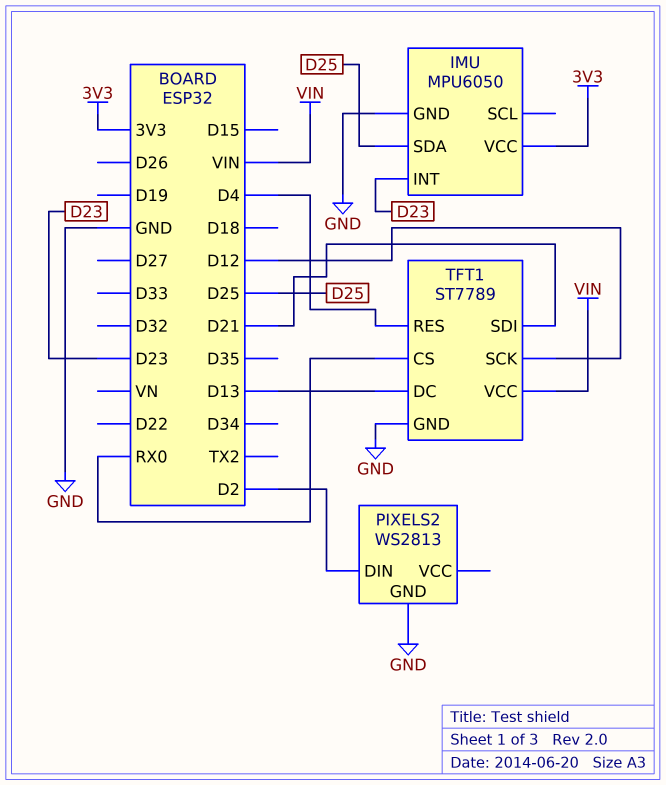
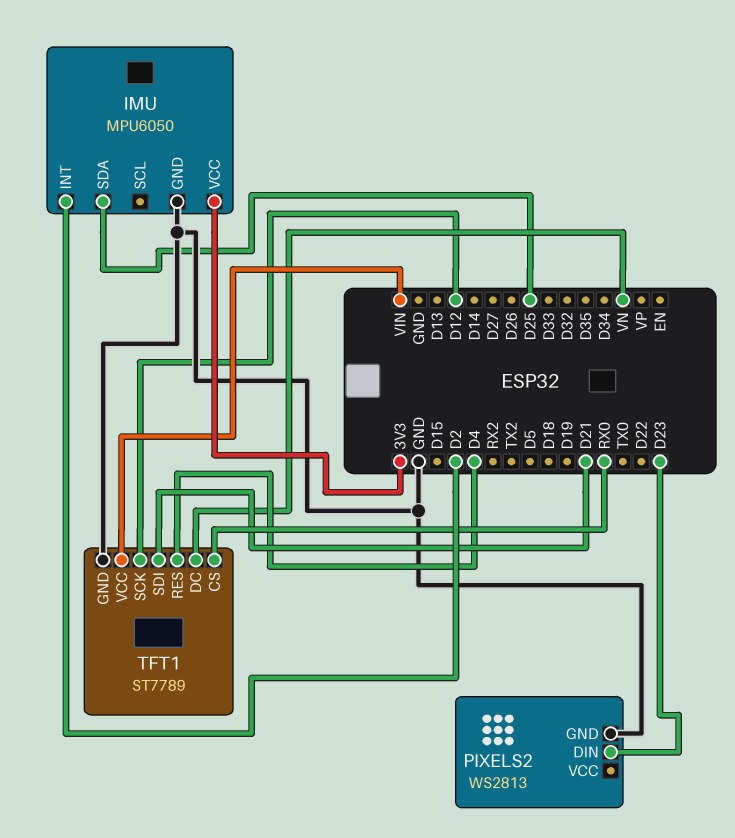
IMU pin INT: D23 -> D2
PIXELS2 pin DIN: D2 -> D23
TFT1 pin DC: D13 -> VN

